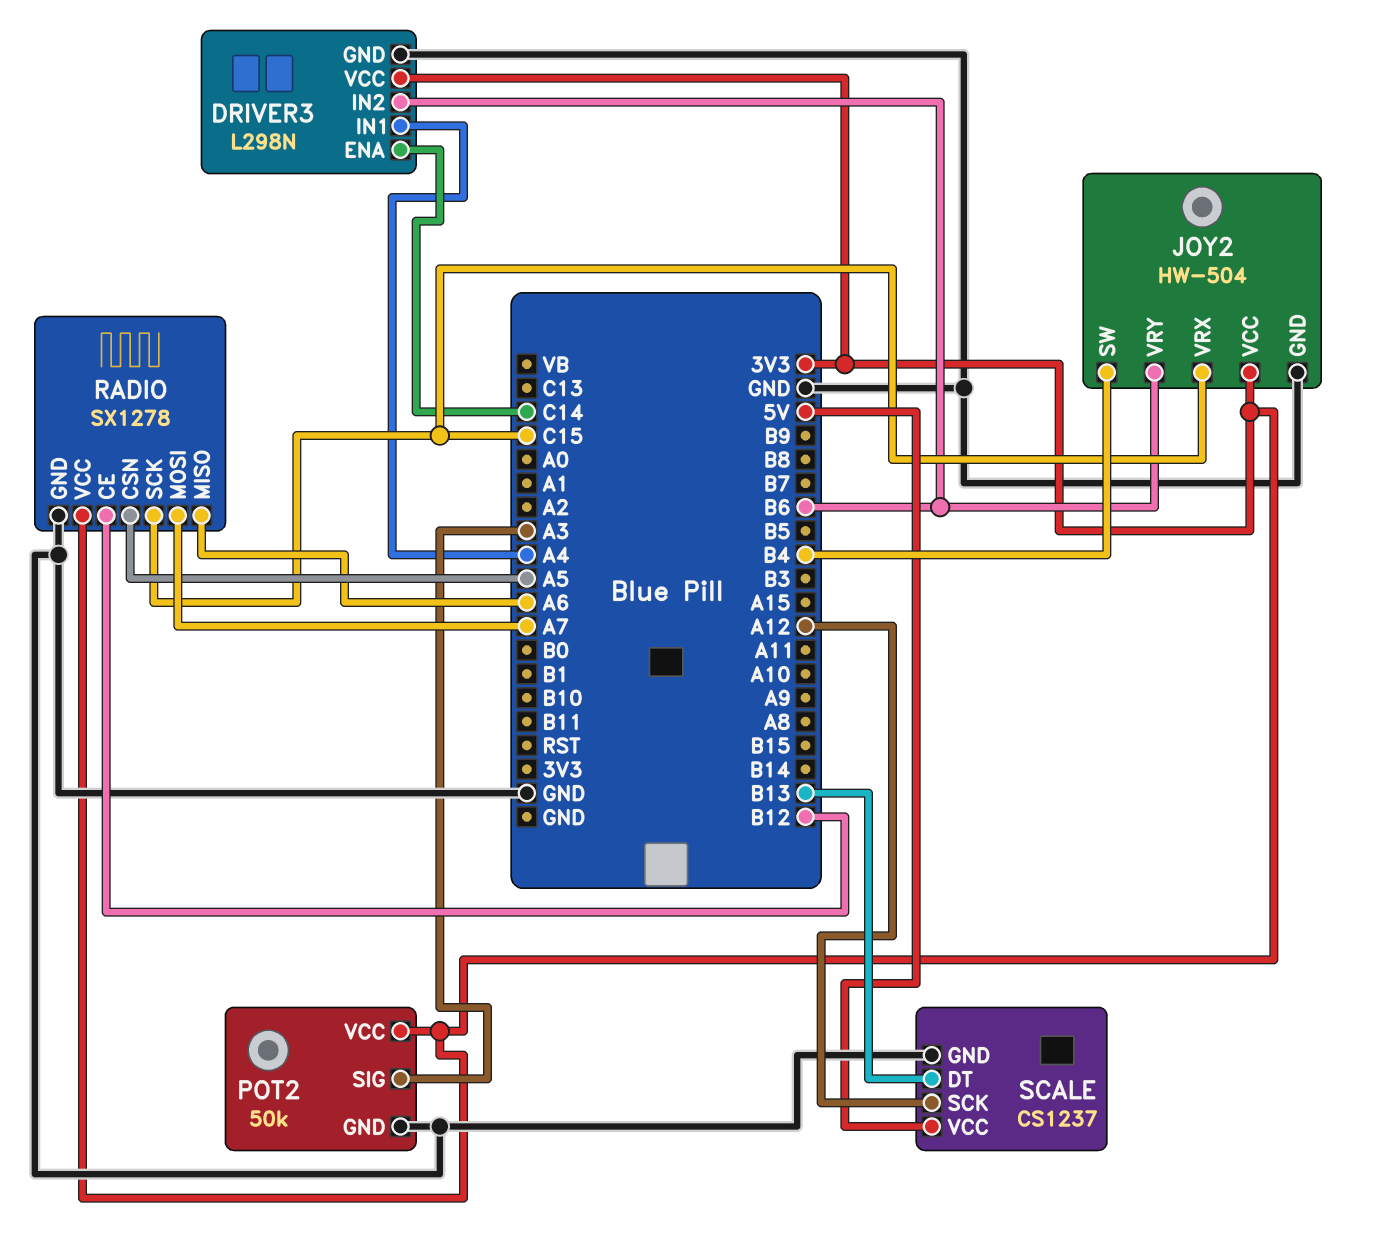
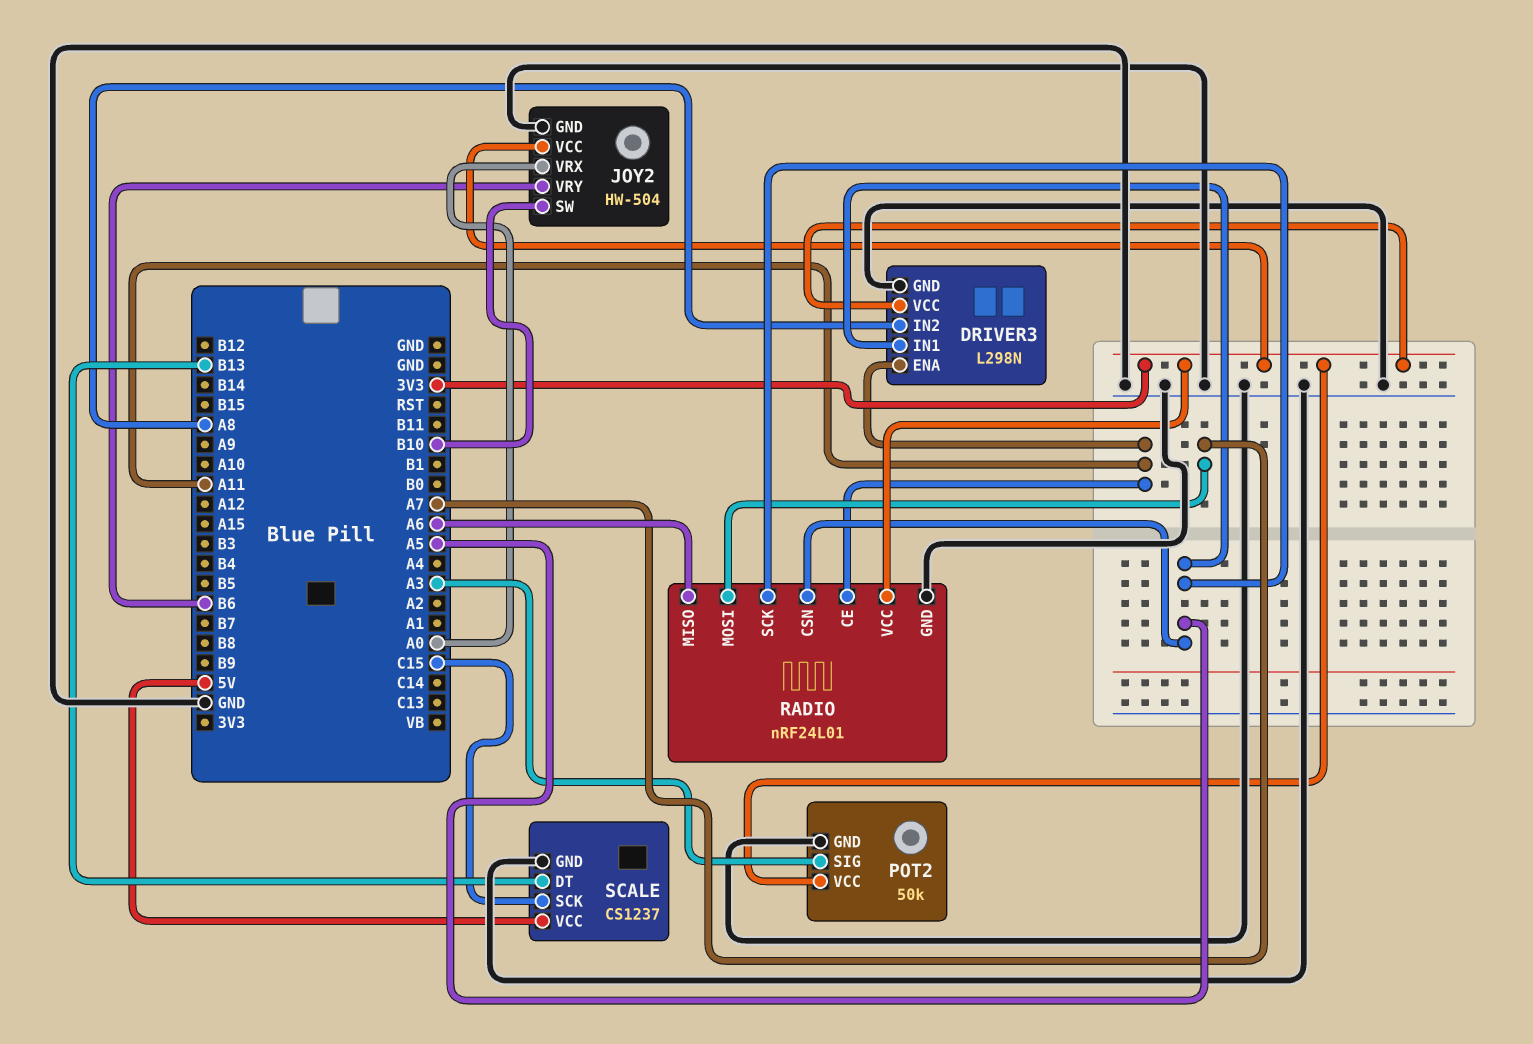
DRIVER3 pin ENA: C14 -> A11
DRIVER3 pin IN1: A4 -> A5
DRIVER3 pin IN2: B6 -> A8
JOY2 pin SW: B4 -> B10
JOY2 pin VRX: C15 -> A0
RADIO: SX1278 -> nRF24L01
RADIO pin CE: B12 -> A11
RADIO pin SCK: C15 -> A5
SCALE pin SCK: A12 -> C15

